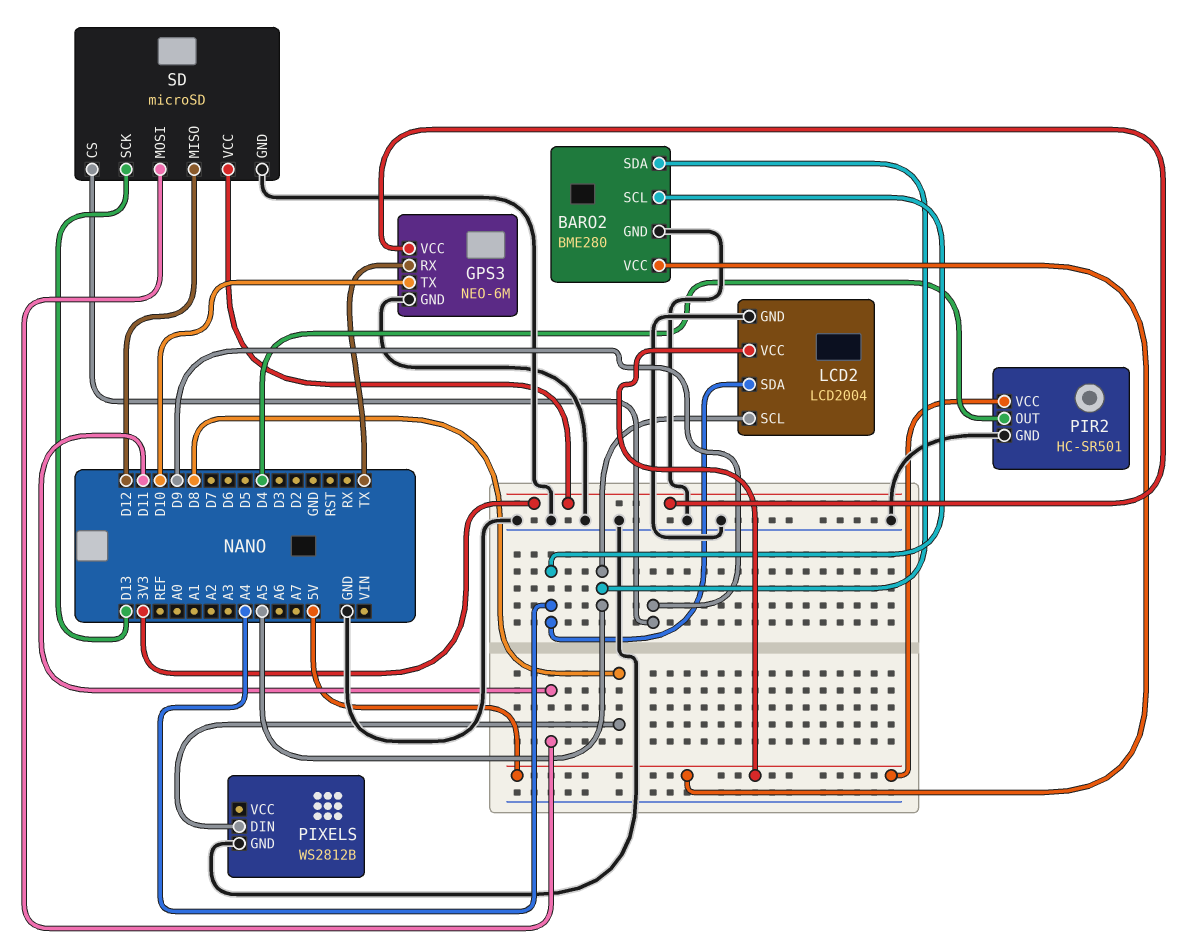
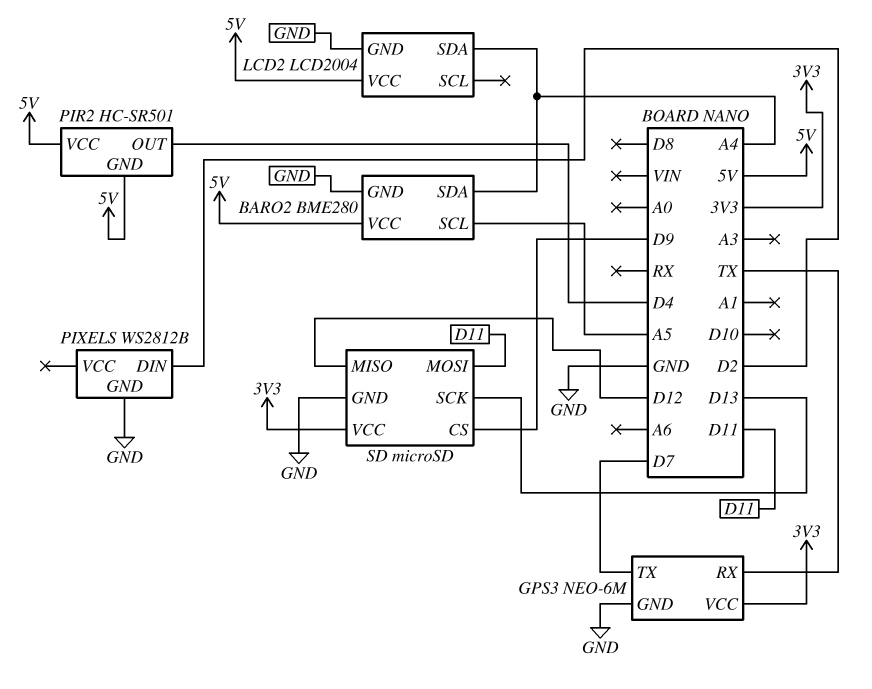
BARO2 pin SCL: A4 -> A5
BARO2 pin SDA: A5 -> A4
GPS3 pin TX: D10 -> D7
LCD2 pin SCL: A5 -> none
PIR2 pin GND: GND -> 5V
PIXELS pin DIN: D8 -> D2

